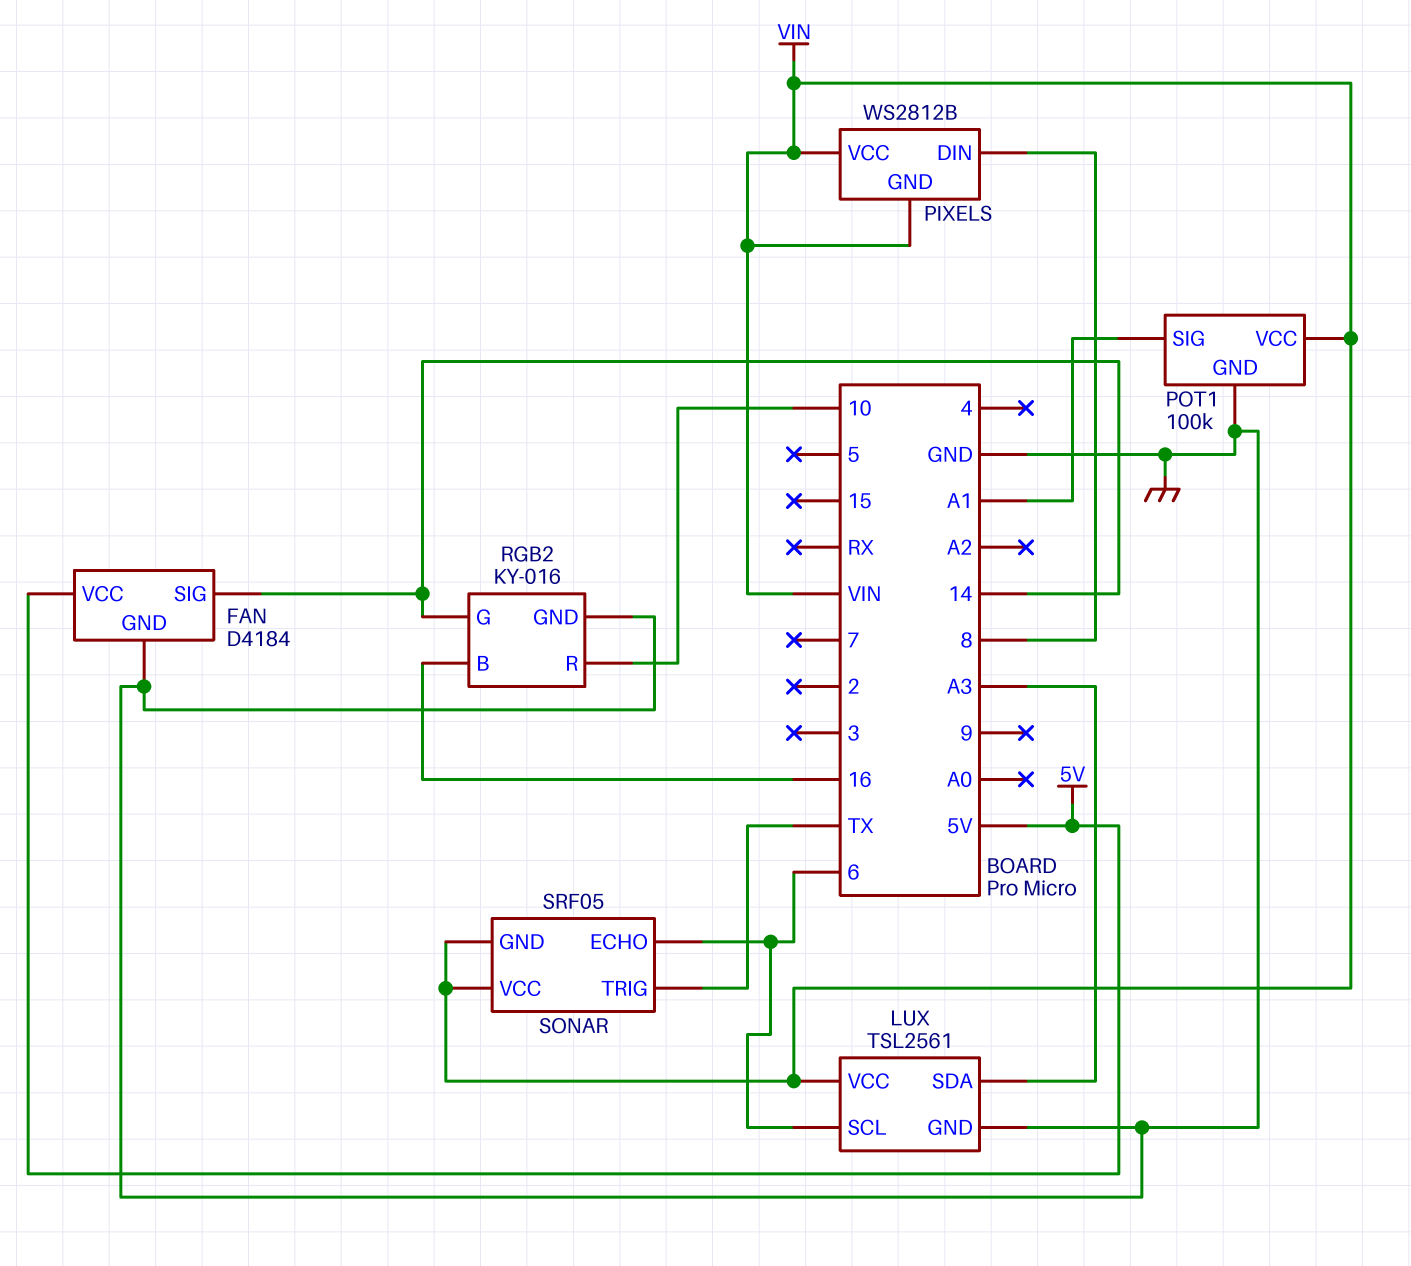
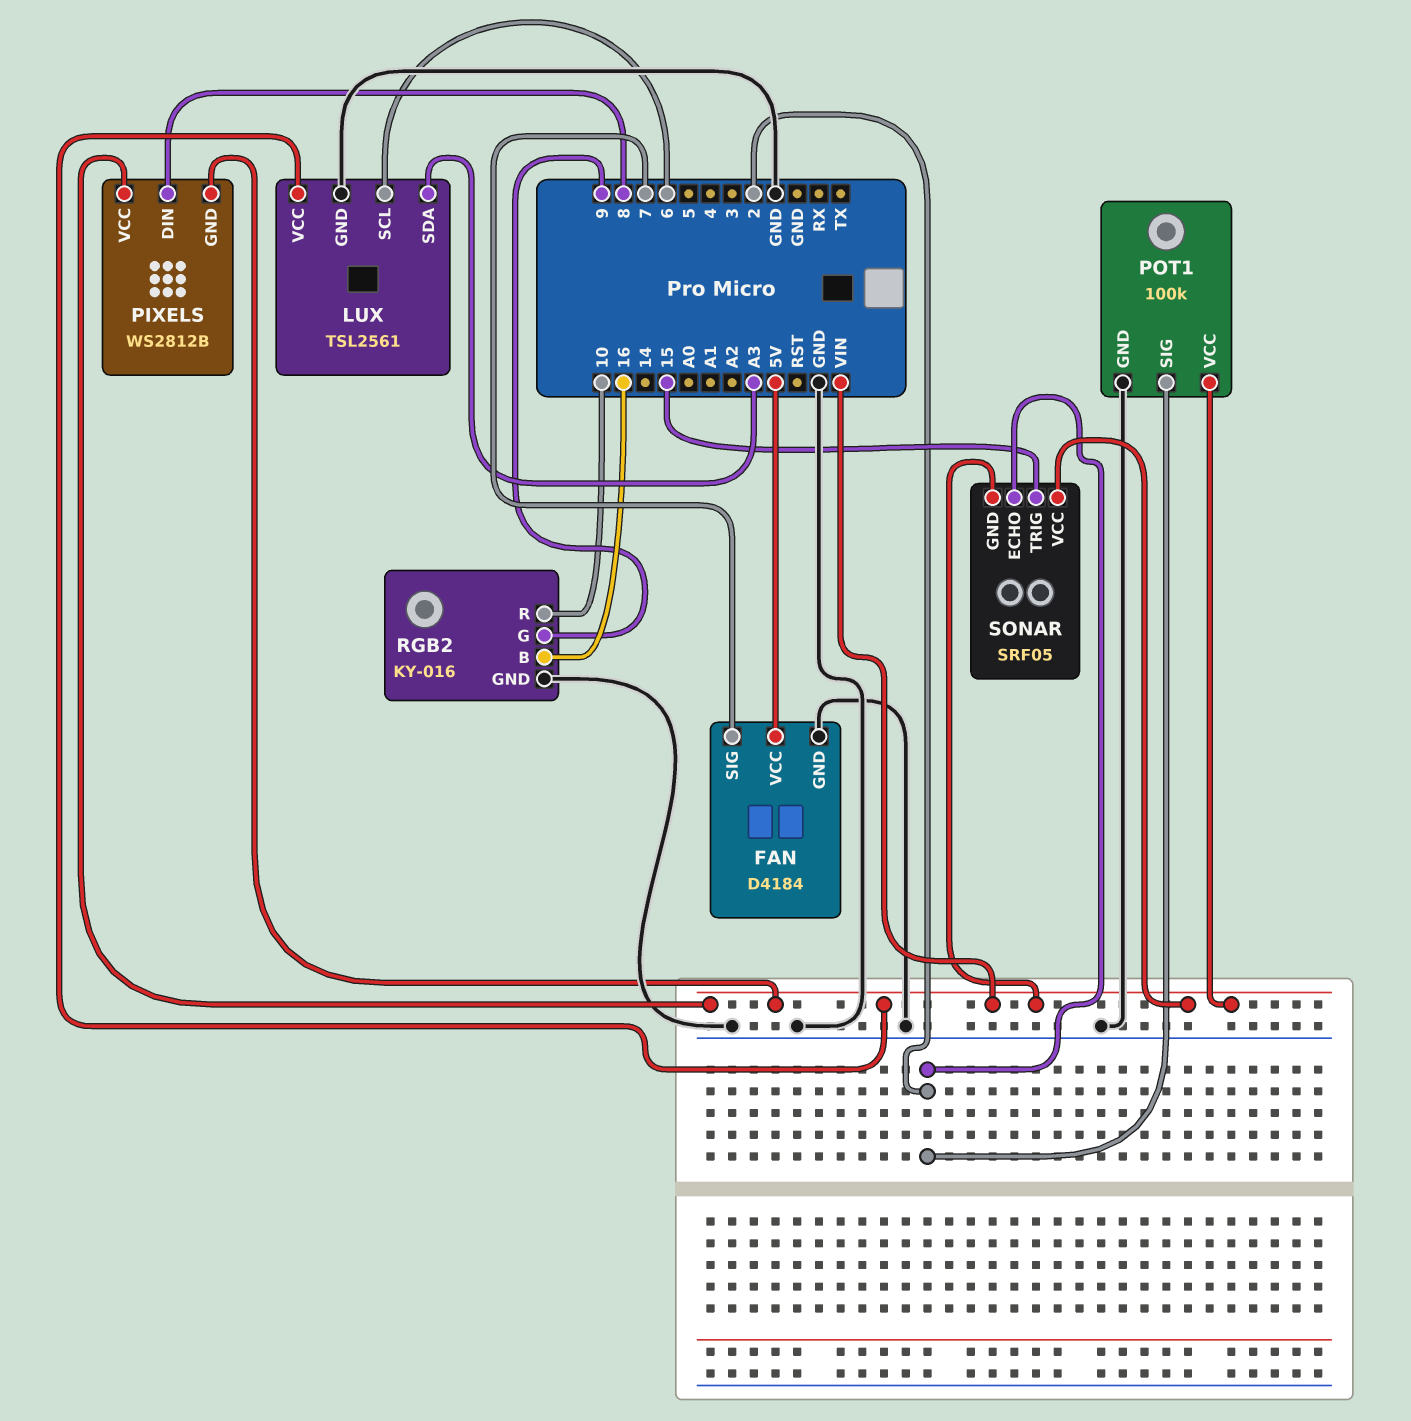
FAN pin SIG: 14 -> 7
POT1 pin SIG: A1 -> 2
RGB2 pin G: 14 -> 9
SONAR pin ECHO: 6 -> 2
SONAR pin TRIG: TX -> 15

